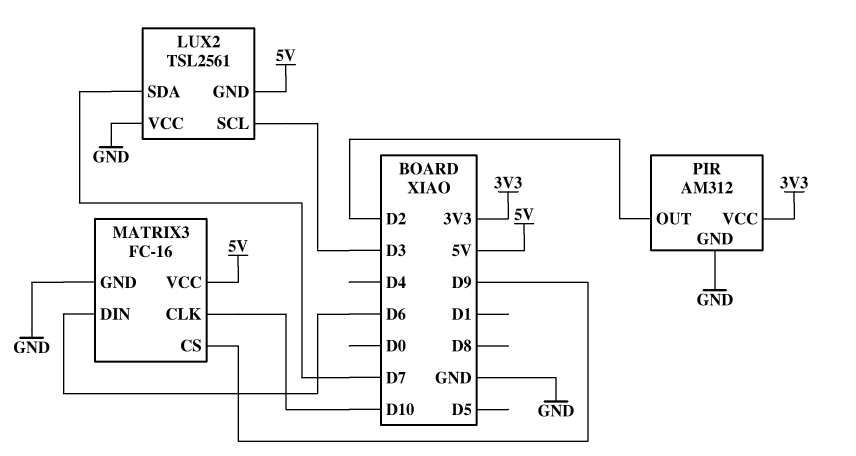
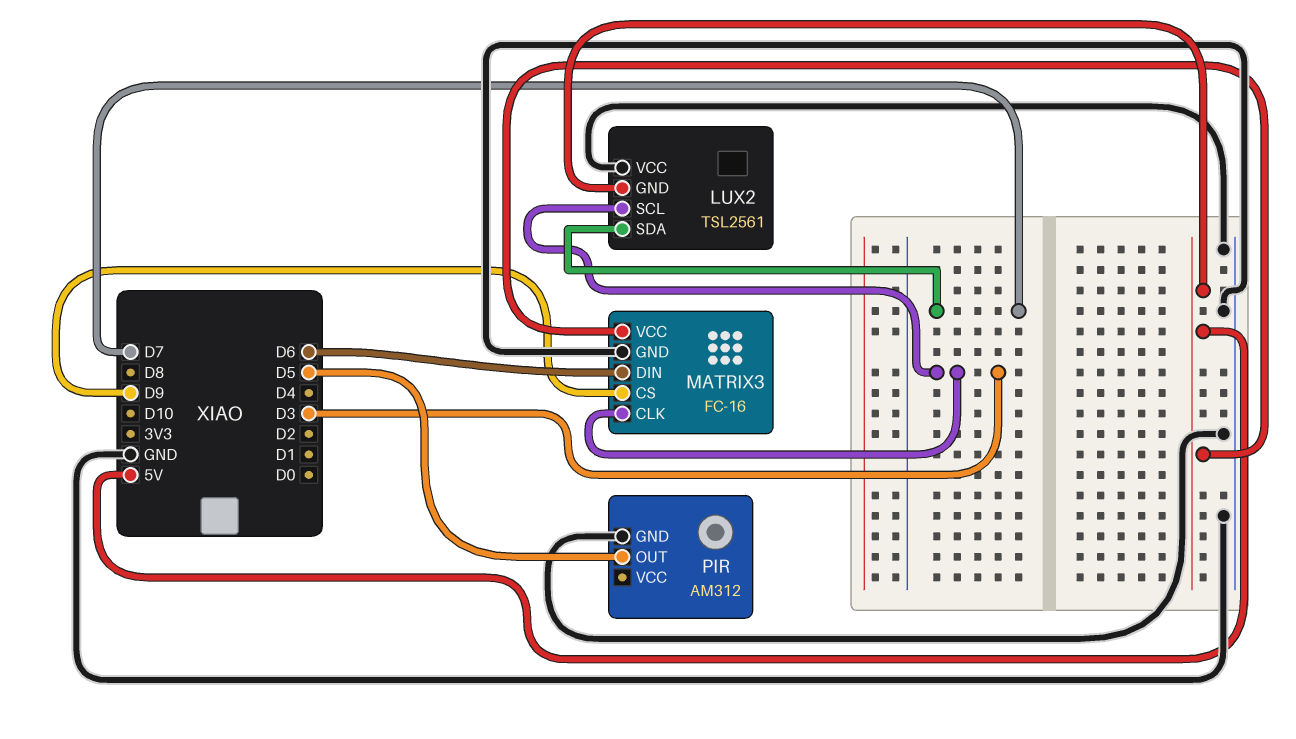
MATRIX3 pin CLK: D10 -> D3
PIR pin OUT: D2 -> D5
PIR pin VCC: 3V3 -> none

